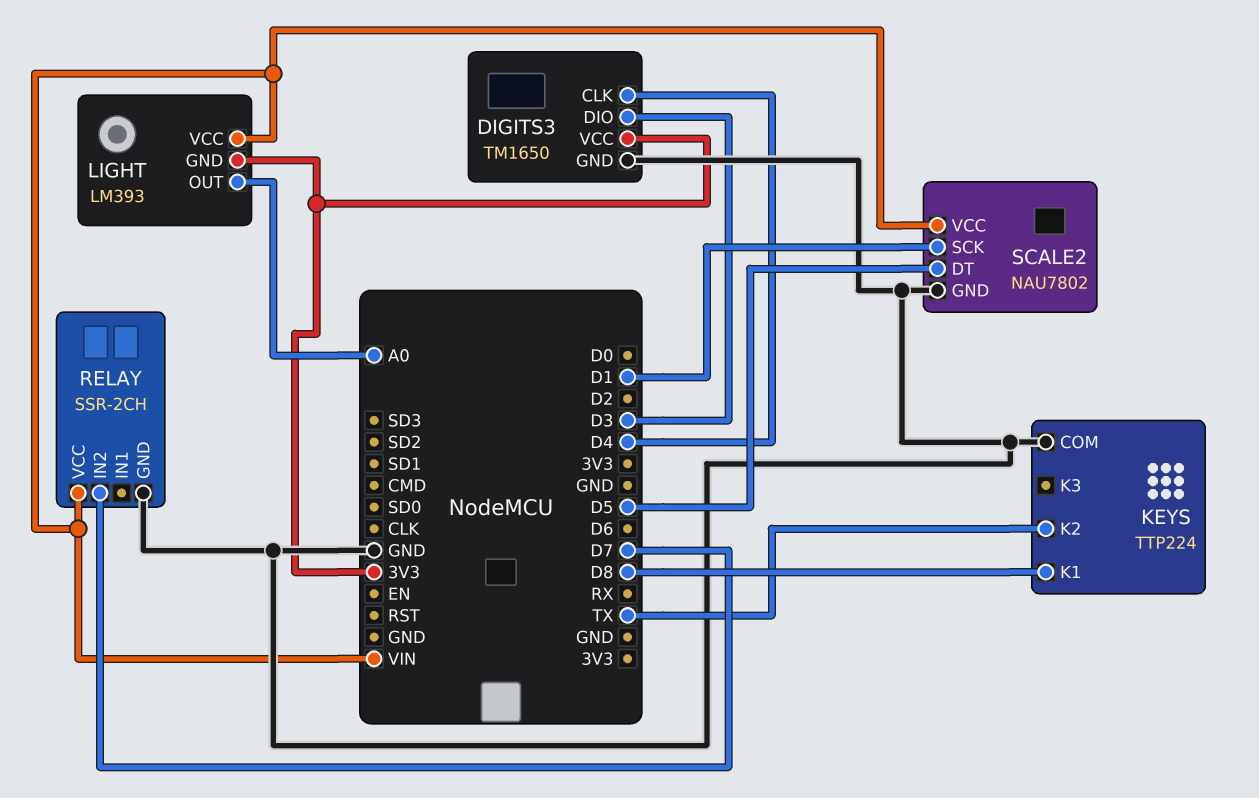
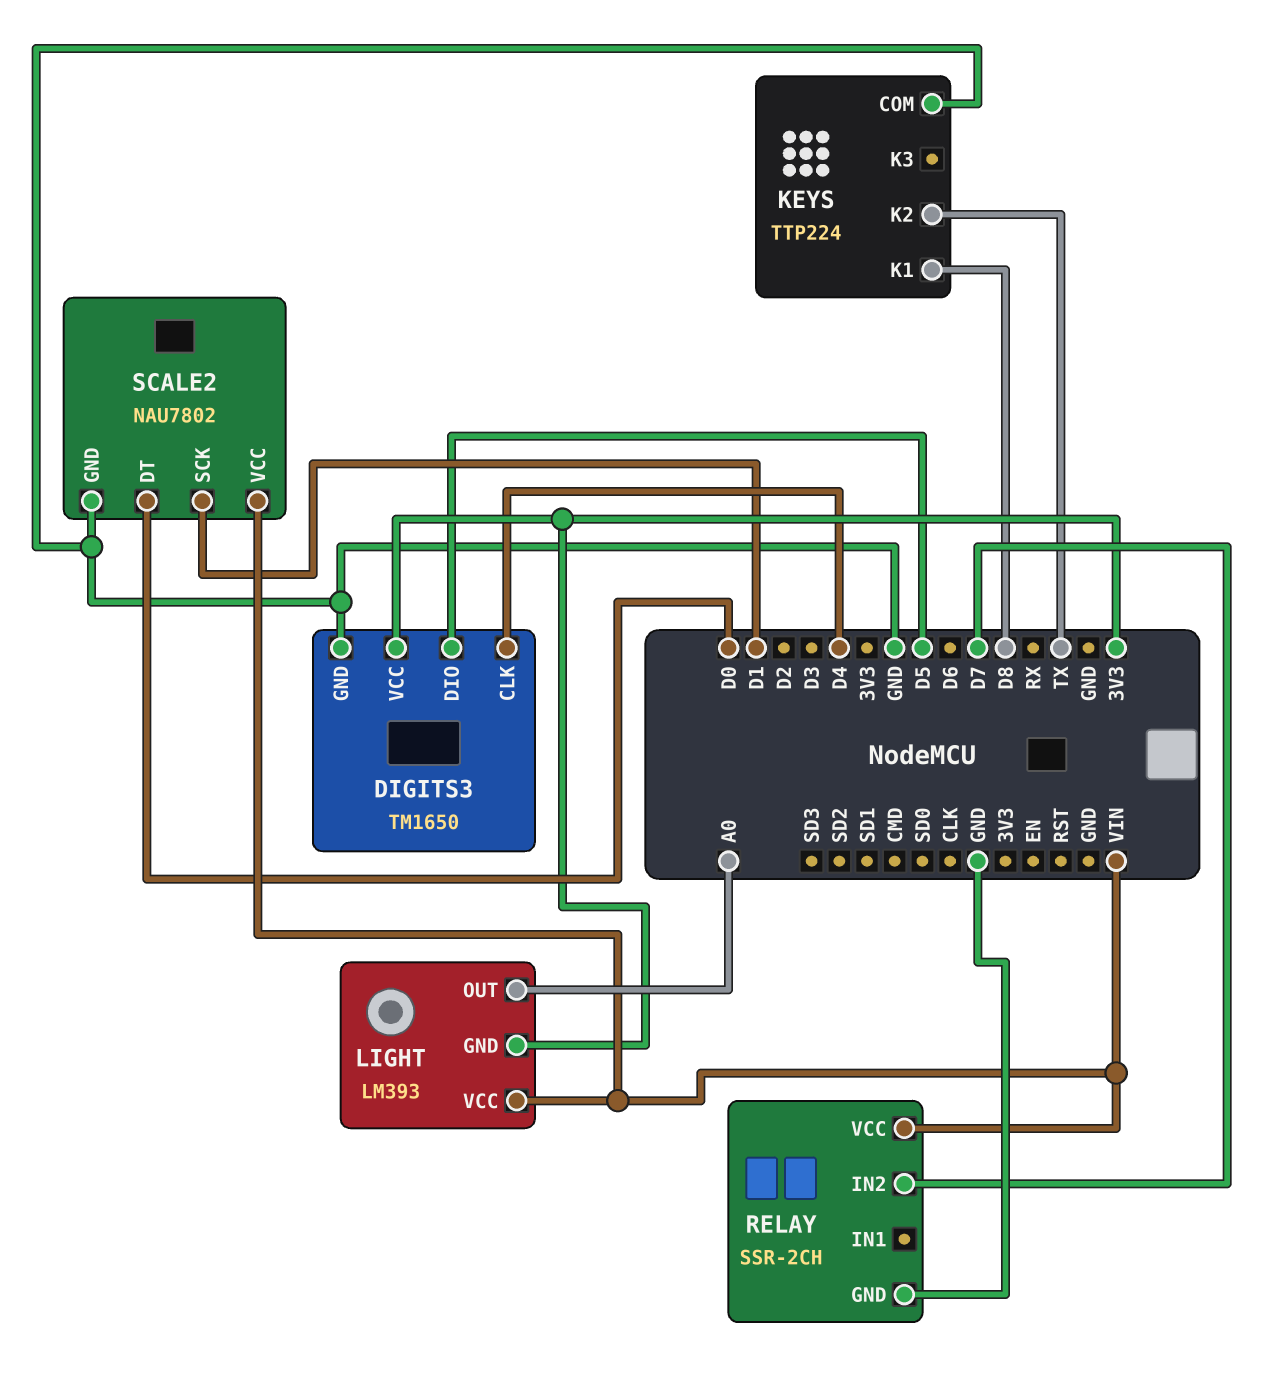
DIGITS3 pin DIO: D3 -> D5
SCALE2 pin DT: D5 -> D0

